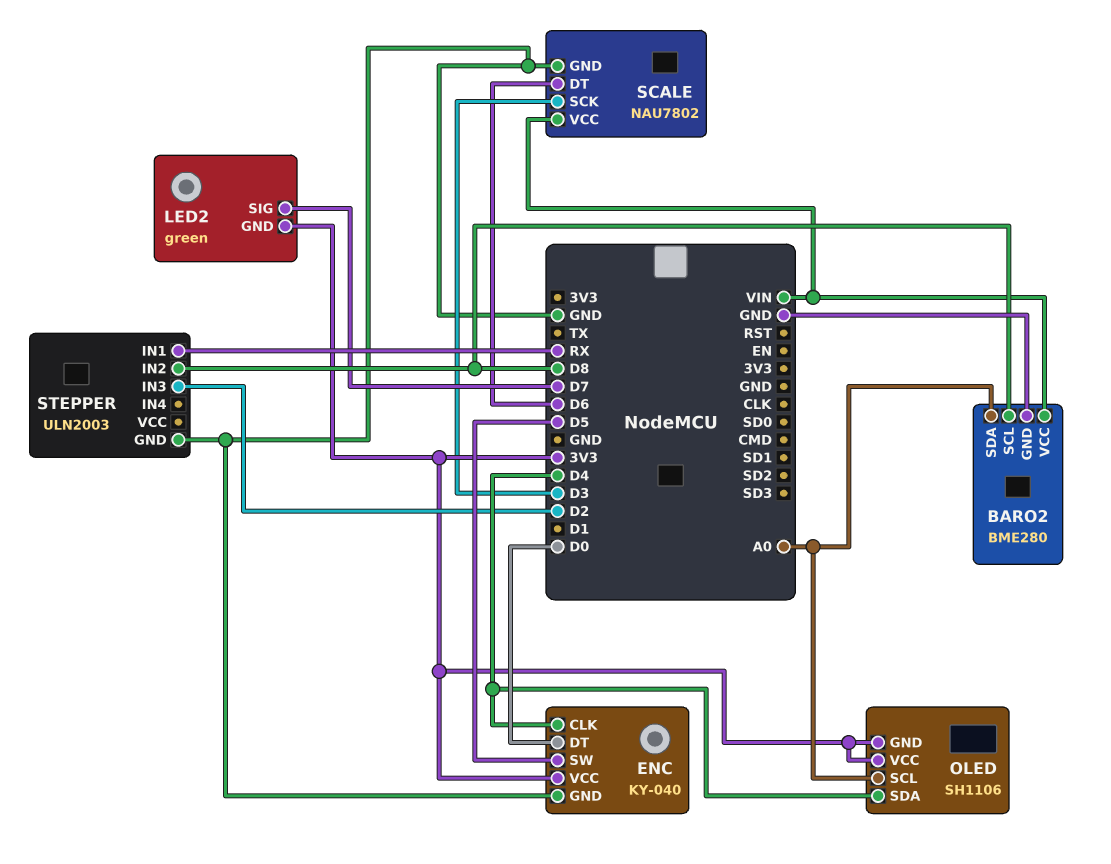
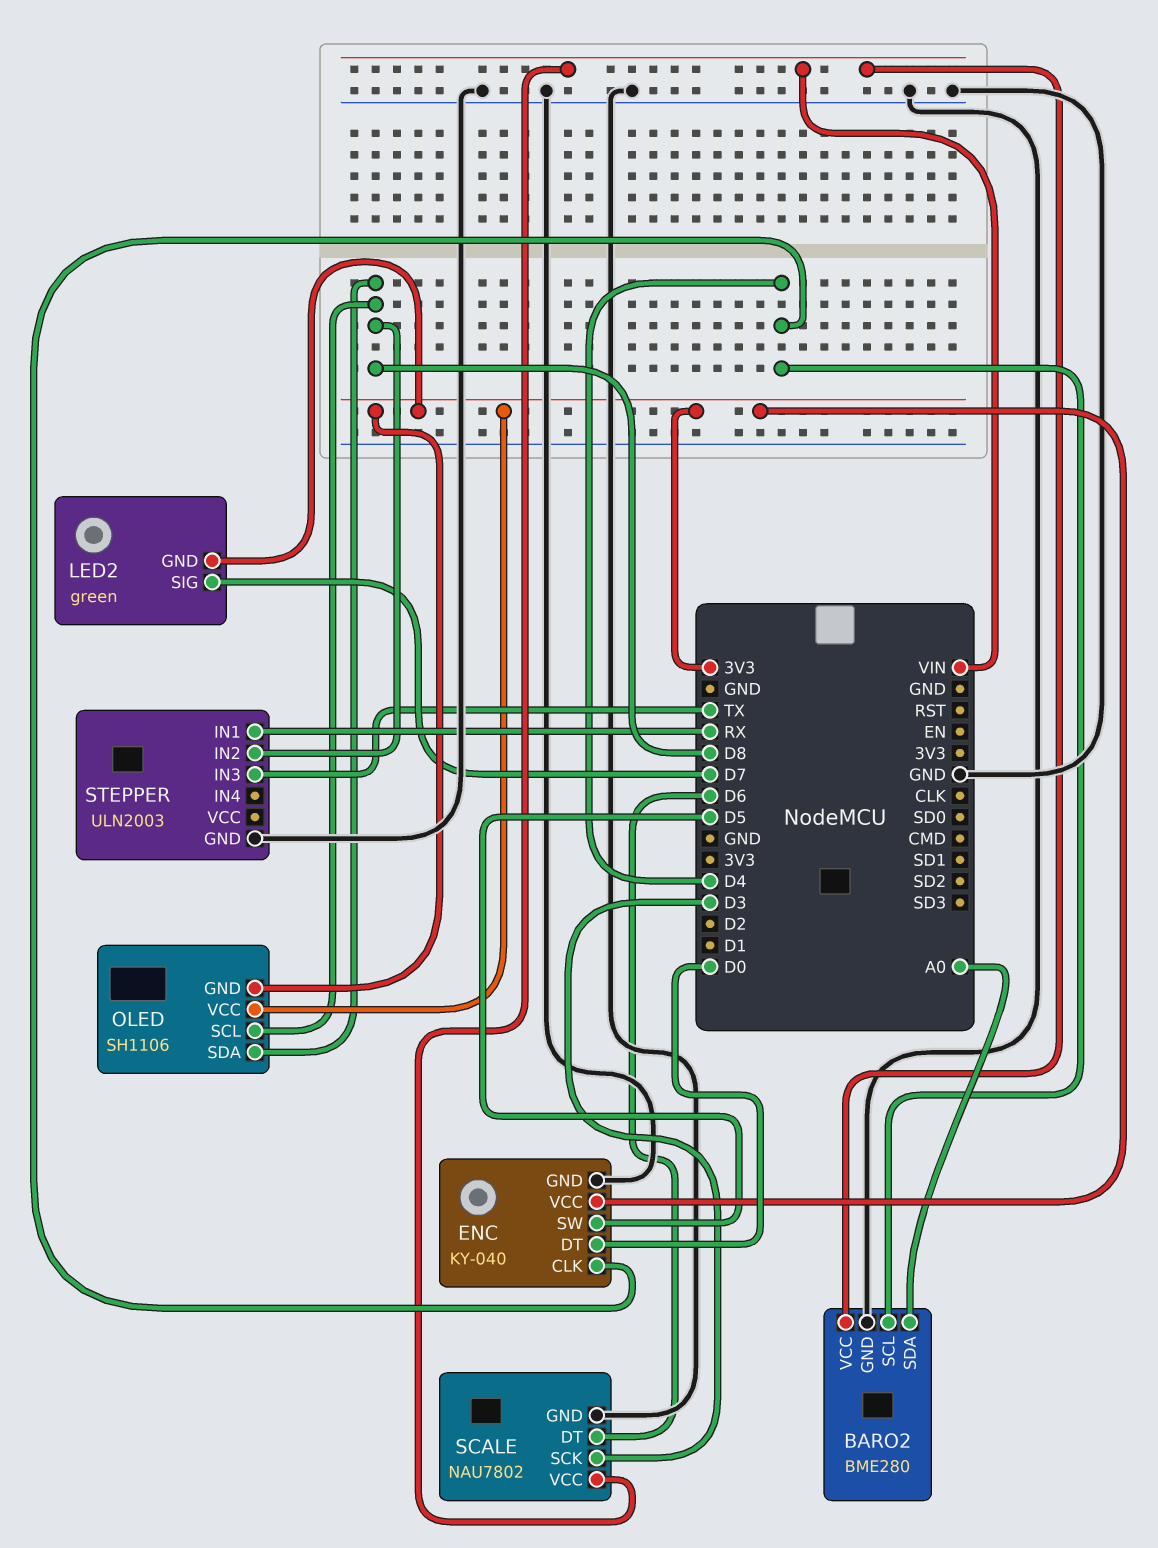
BARO2 pin SCL: D8 -> D4
OLED pin SCL: A0 -> D8
OLED pin SDA: D4 -> D8
STEPPER pin IN3: D2 -> TX

